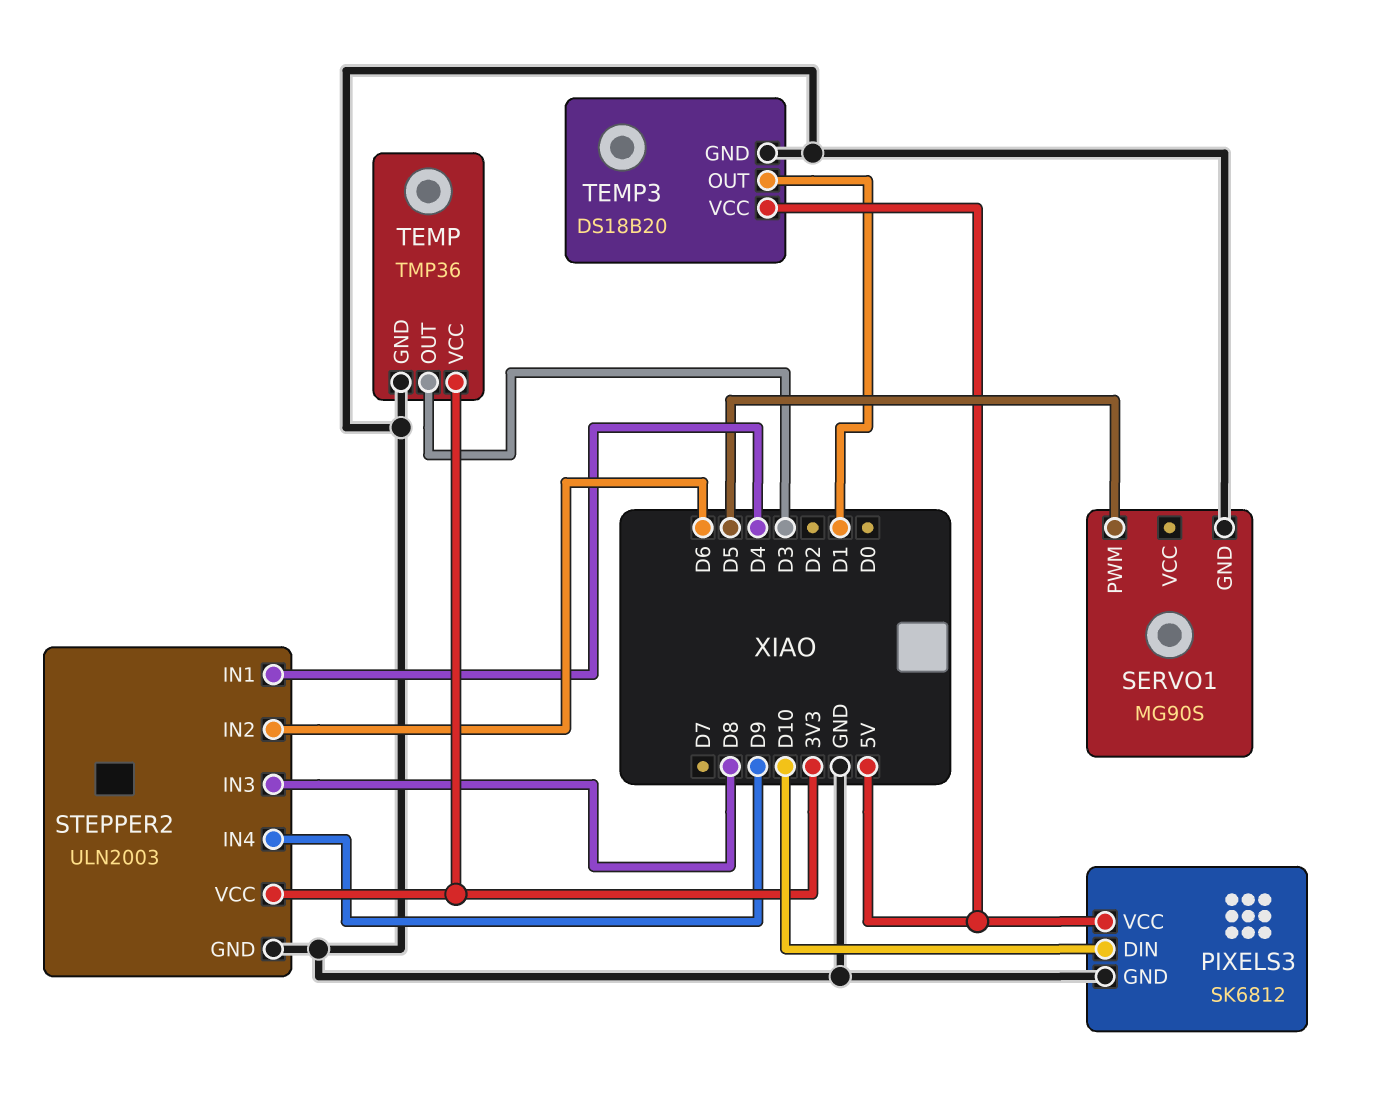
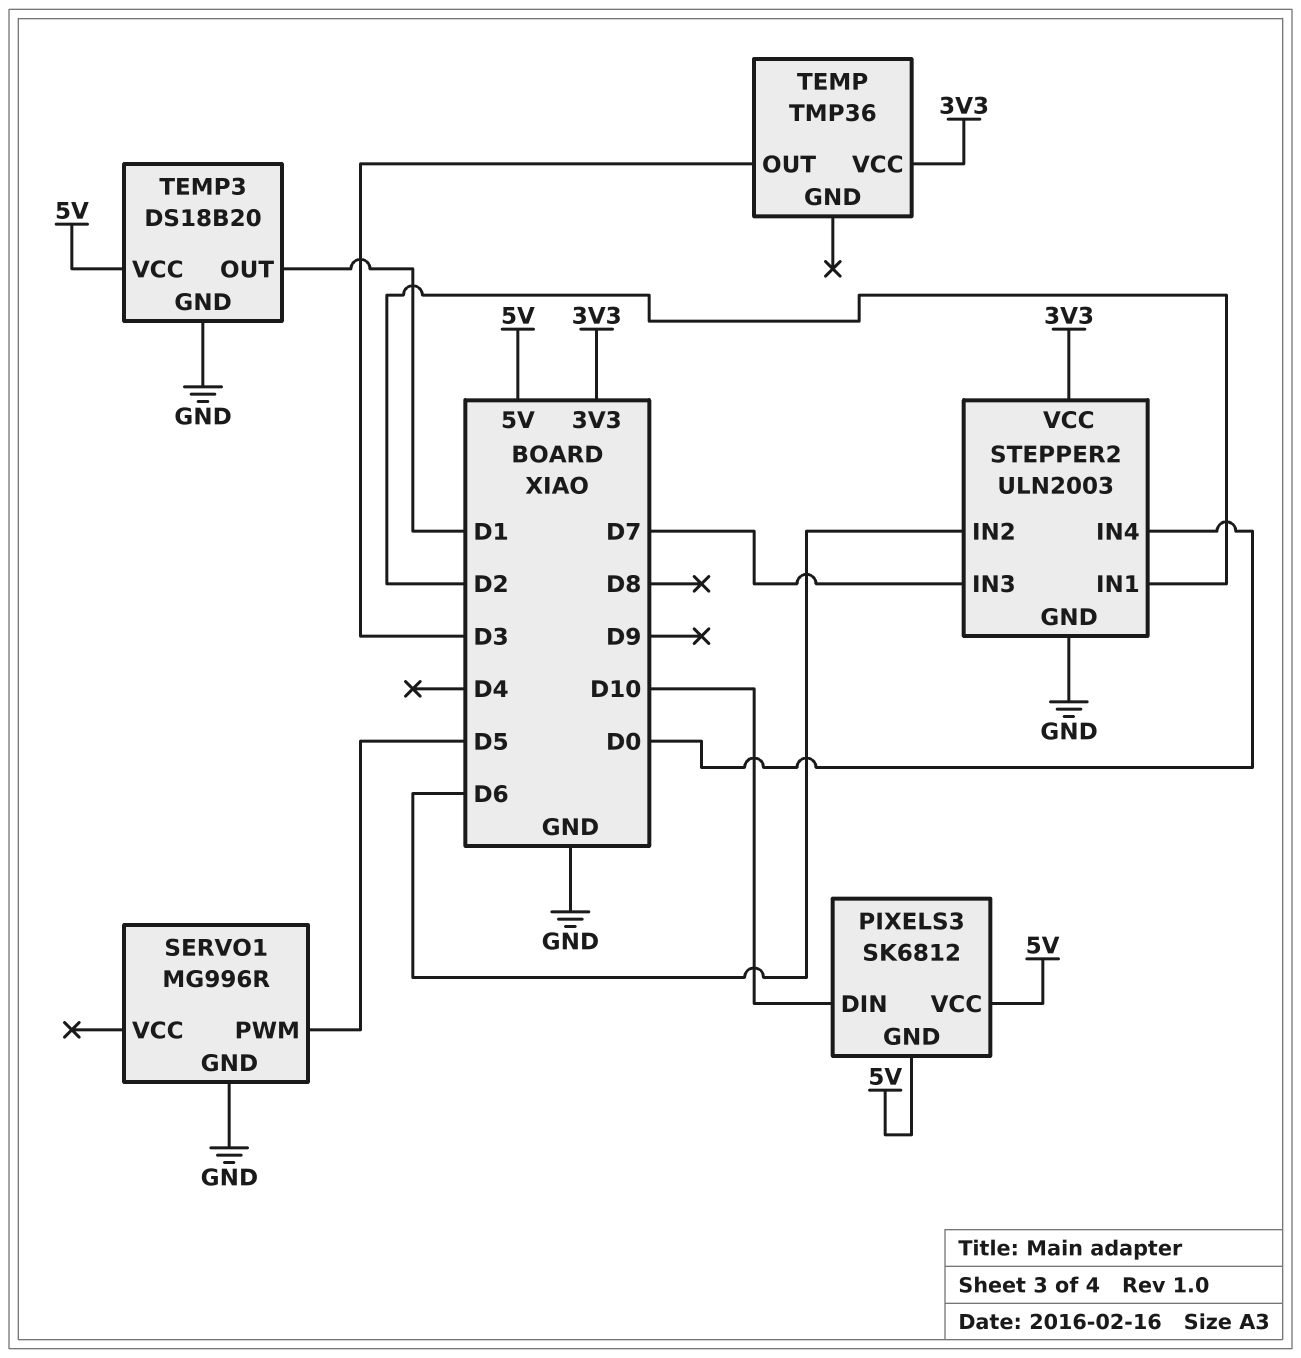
PIXELS3 pin GND: GND -> 5V
SERVO1: MG90S -> MG996R
STEPPER2 pin IN1: D4 -> D2
STEPPER2 pin IN3: D8 -> D7
STEPPER2 pin IN4: D9 -> D0
TEMP pin GND: GND -> none

